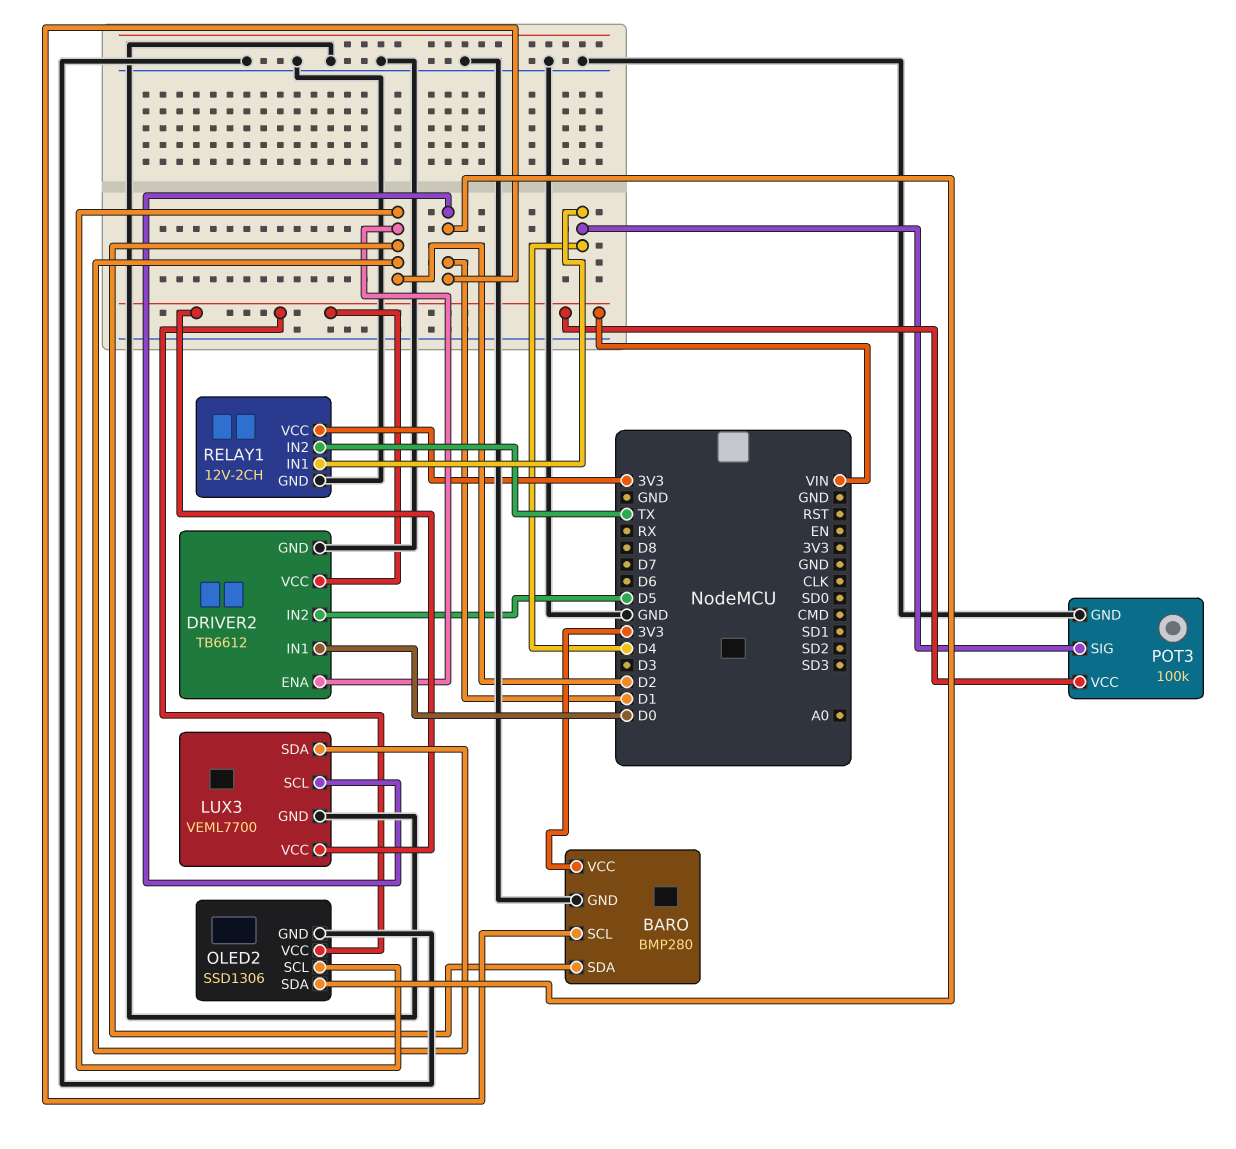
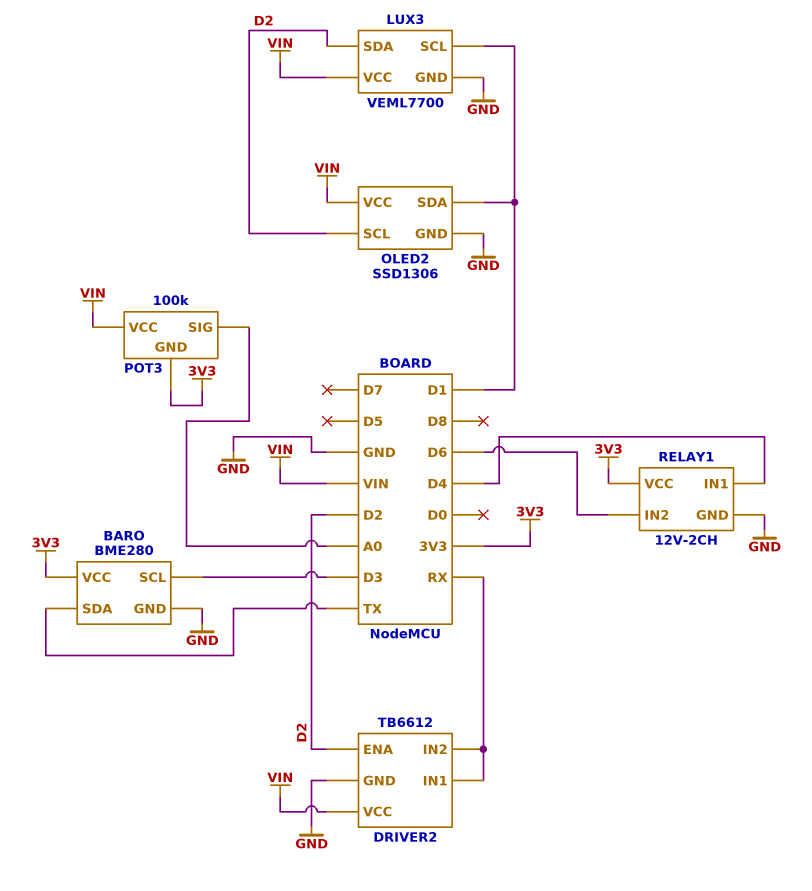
BARO: BMP280 -> BME280
BARO pin SCL: D1 -> D3
BARO pin SDA: D2 -> TX
DRIVER2 pin IN1: D0 -> RX
DRIVER2 pin IN2: D5 -> RX
POT3 pin GND: GND -> 3V3
POT3 pin SIG: D4 -> A0
RELAY1 pin IN2: TX -> D6

